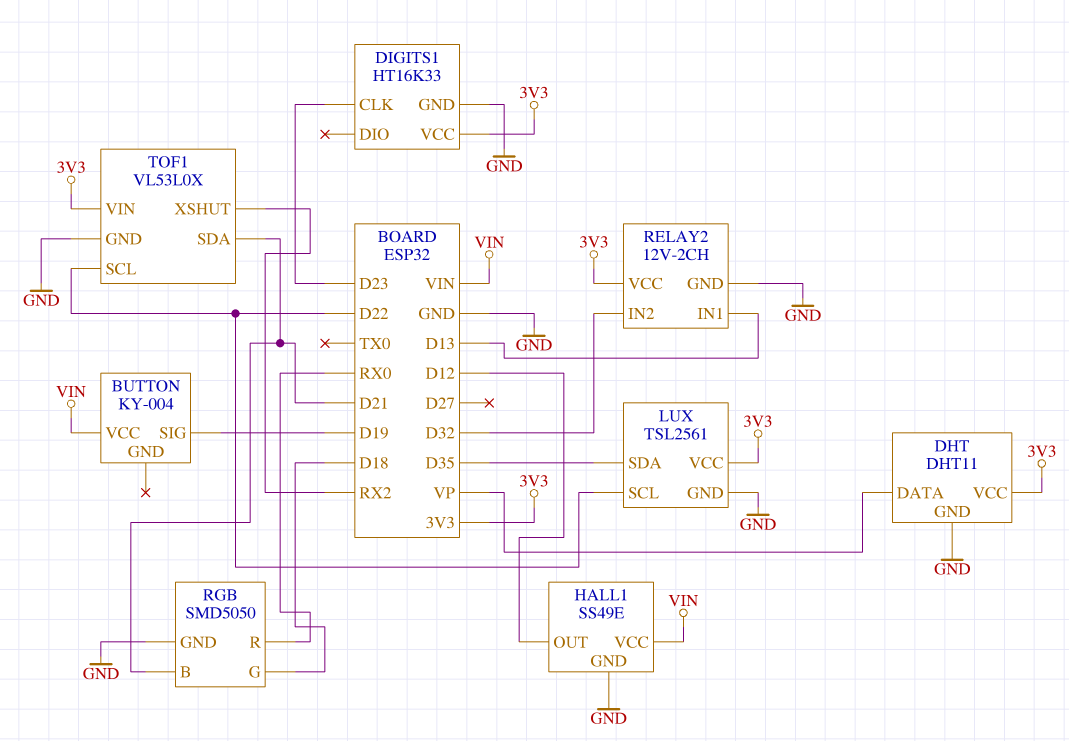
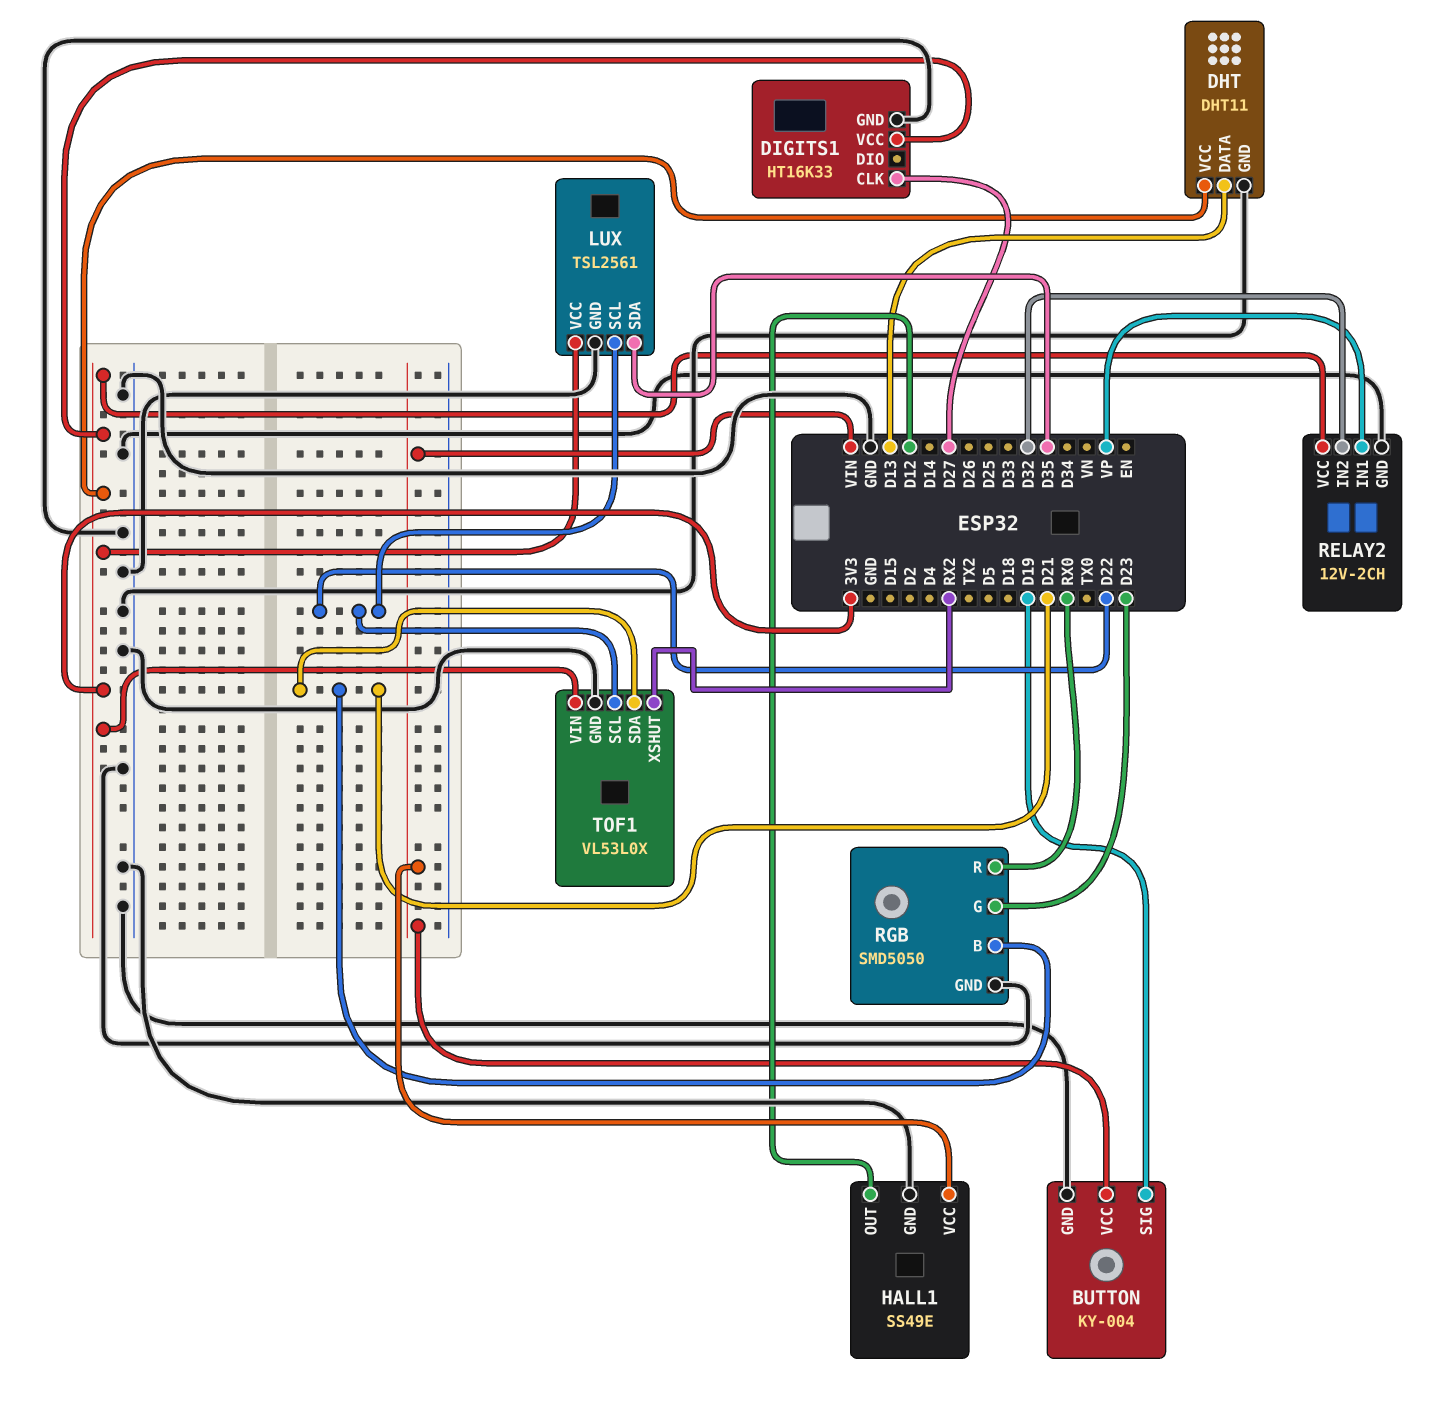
BUTTON pin GND: none -> GND
DHT pin DATA: VP -> D13
DIGITS1 pin CLK: D23 -> D27
RELAY2 pin IN1: D13 -> VP
RGB pin G: D18 -> D23

